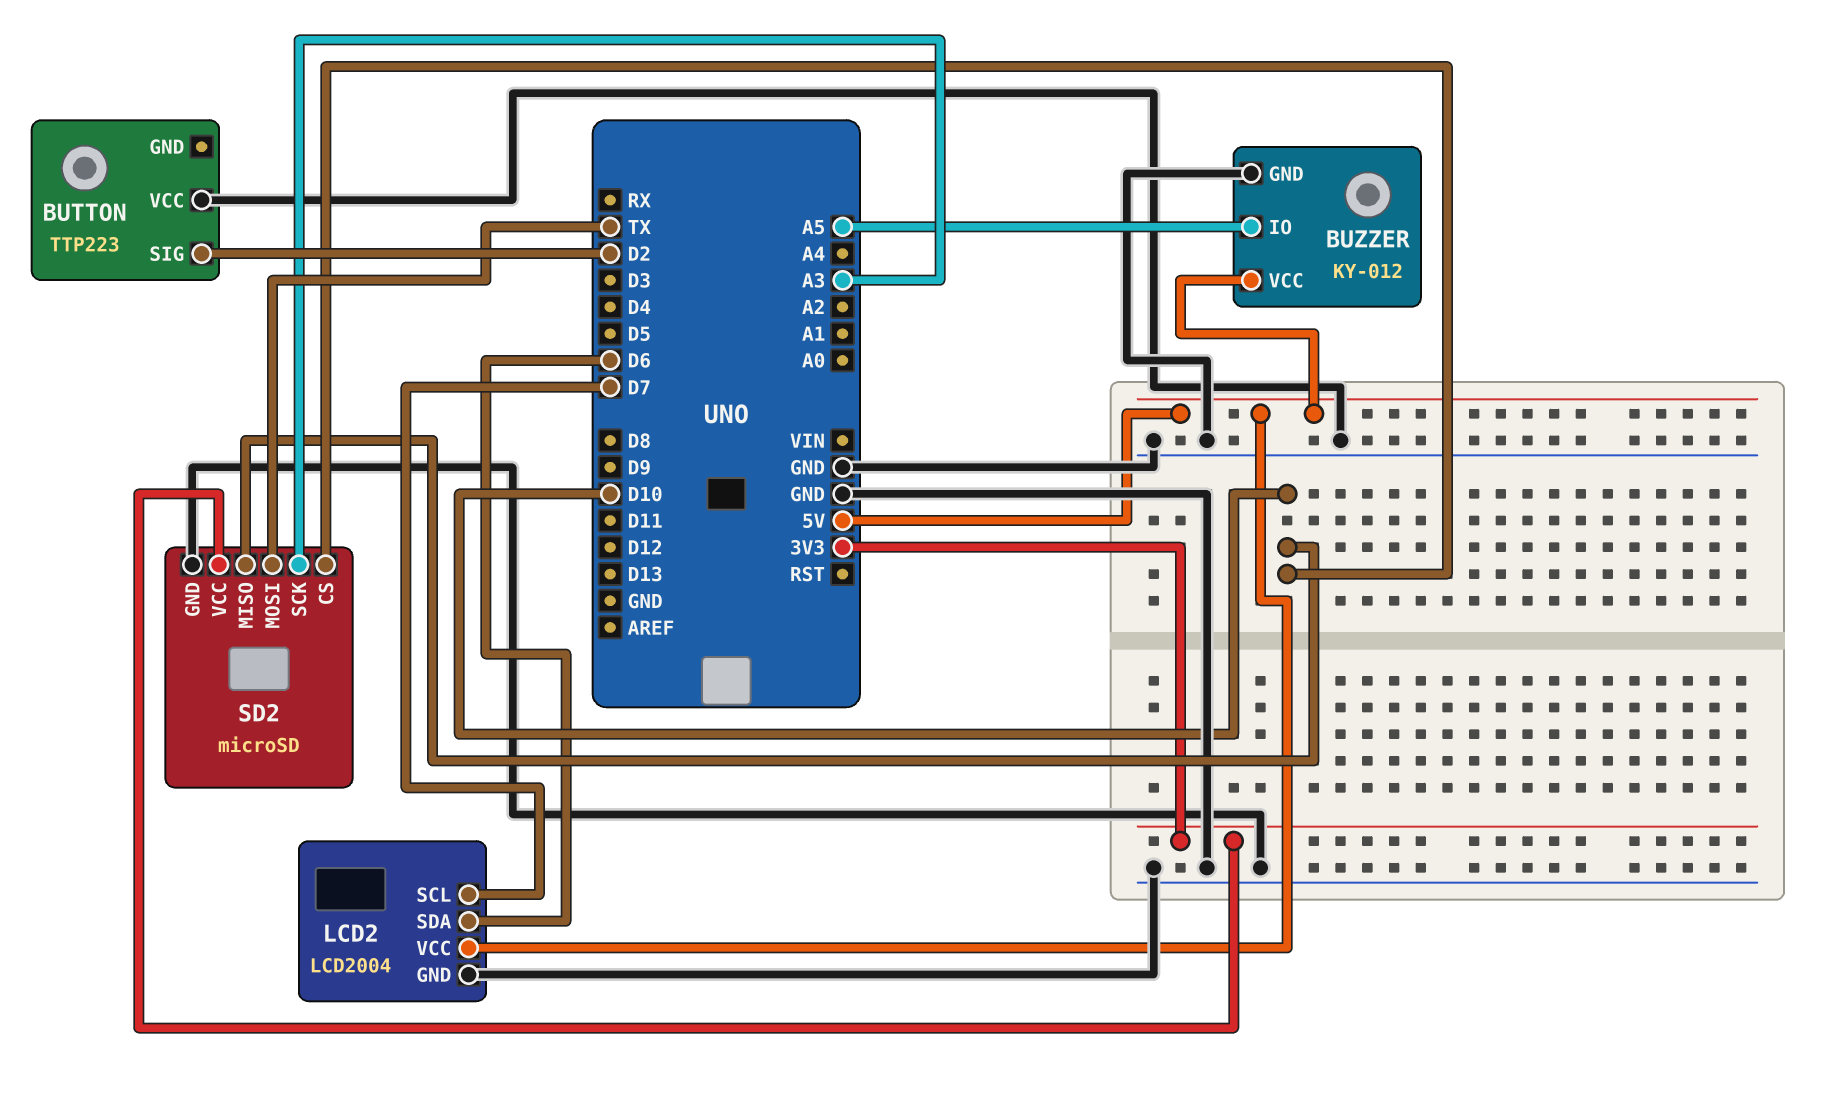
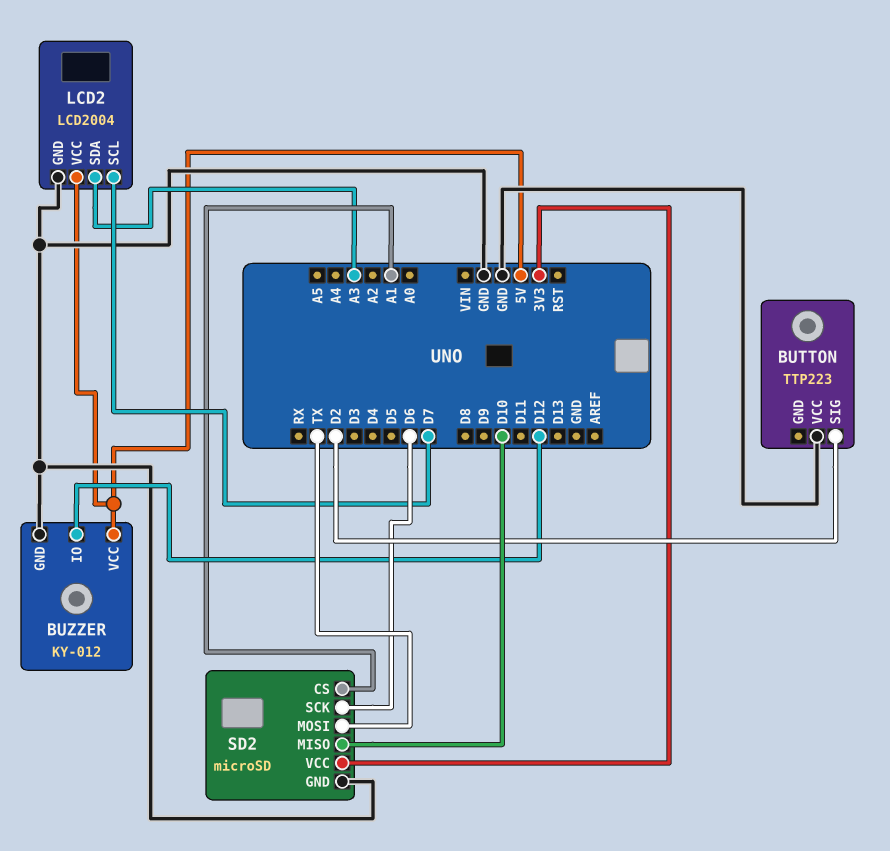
BUZZER pin IO: A5 -> D12
LCD2 pin SDA: D6 -> A3
SD2 pin CS: D10 -> A1
SD2 pin SCK: A3 -> D6

